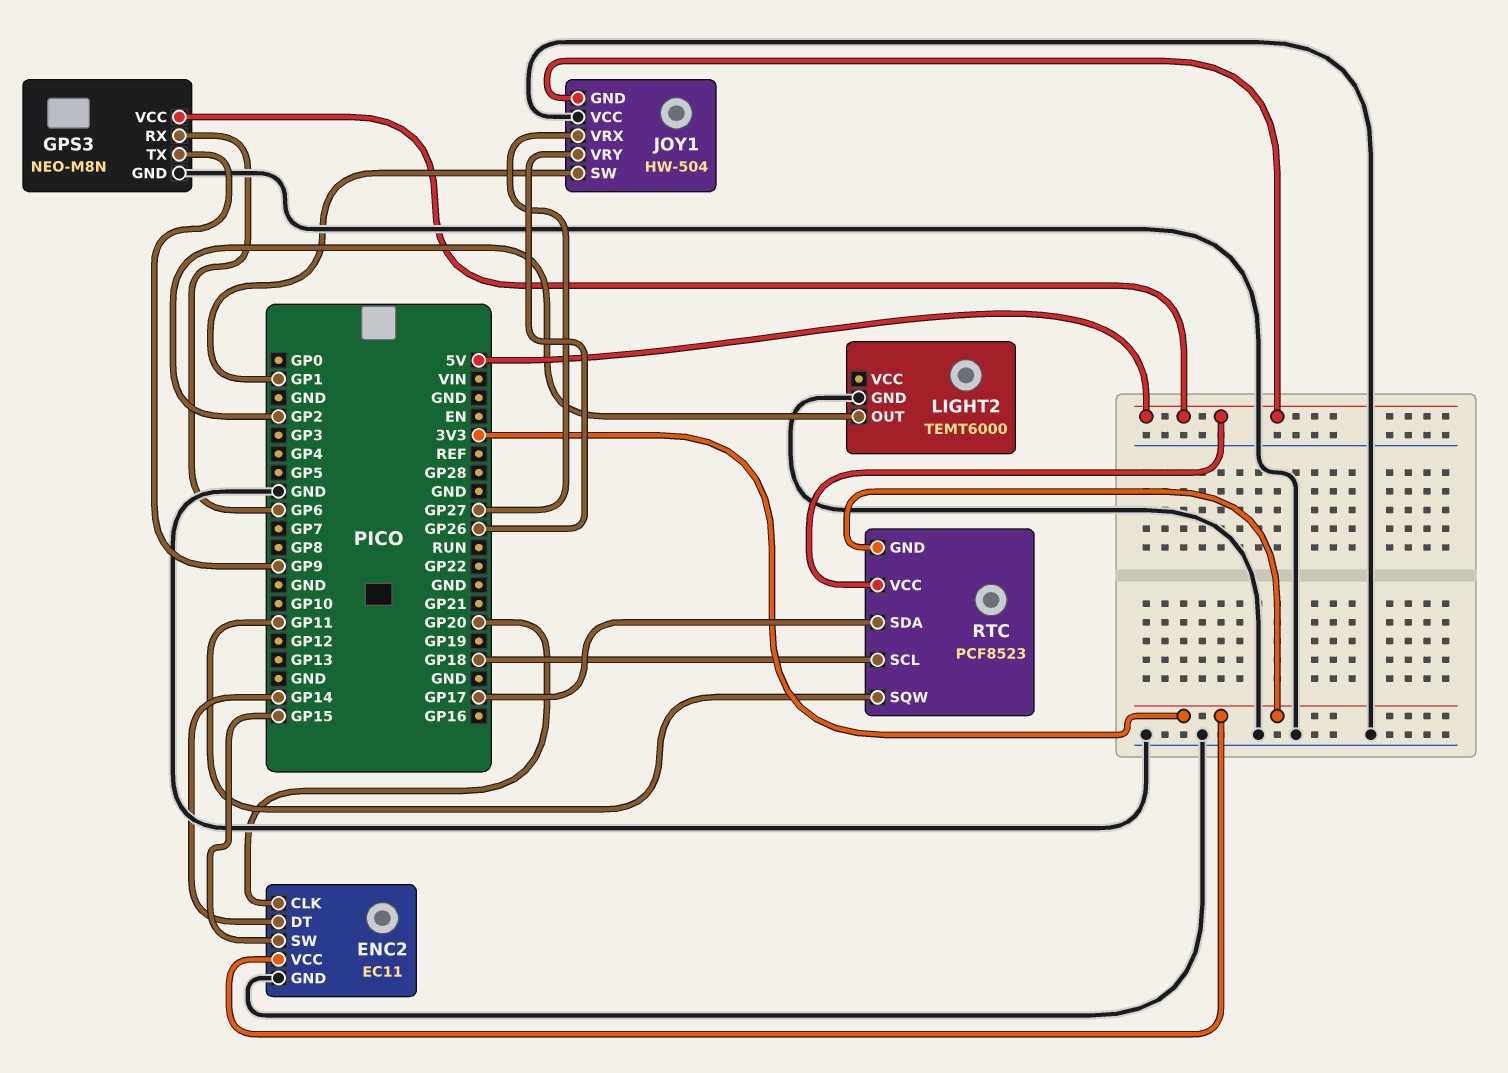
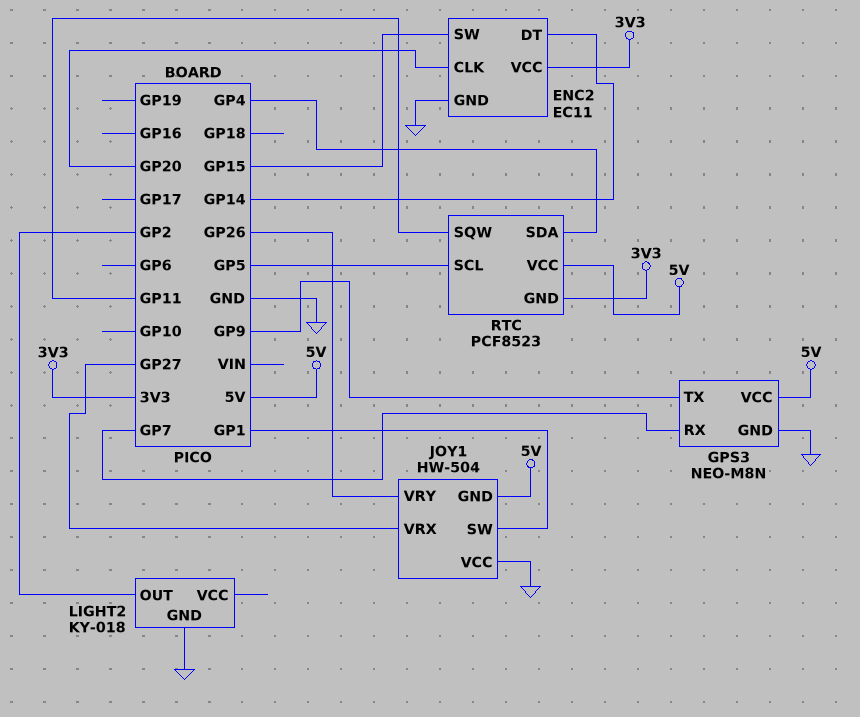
GPS3 pin RX: GP6 -> GP7
LIGHT2: TEMT6000 -> KY-018
RTC pin SCL: GP18 -> GP5
RTC pin SDA: GP17 -> GP4

